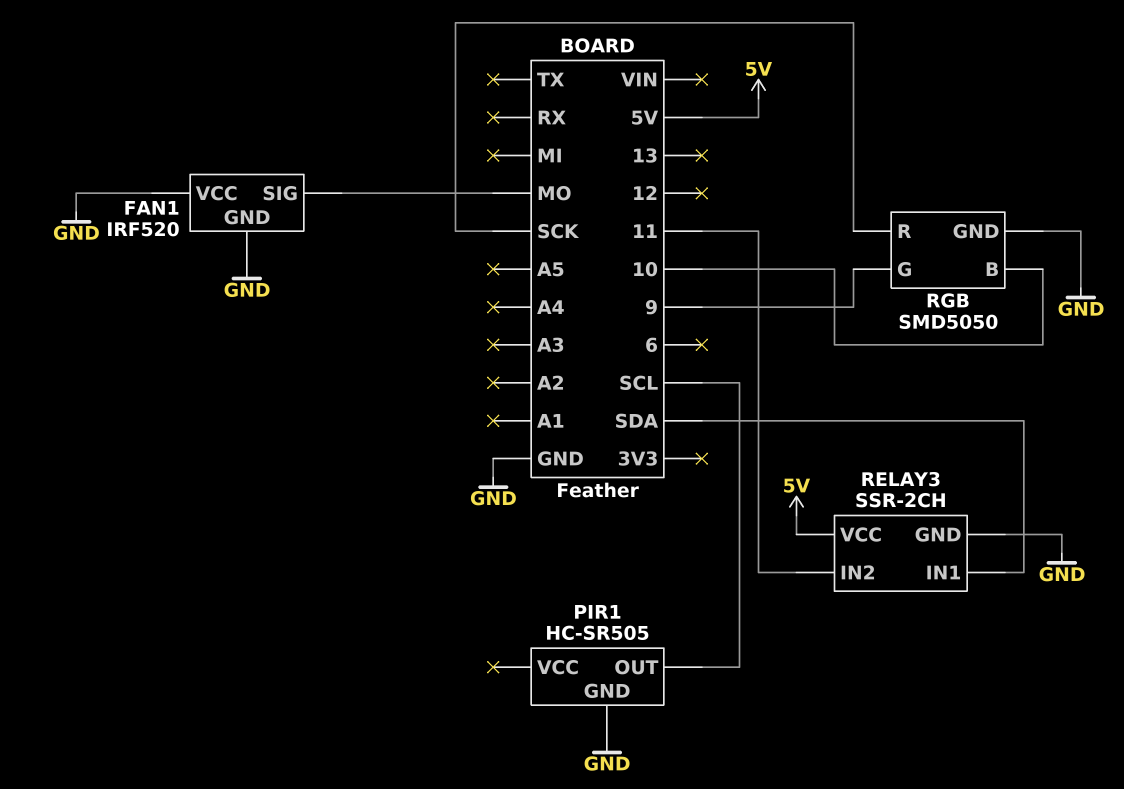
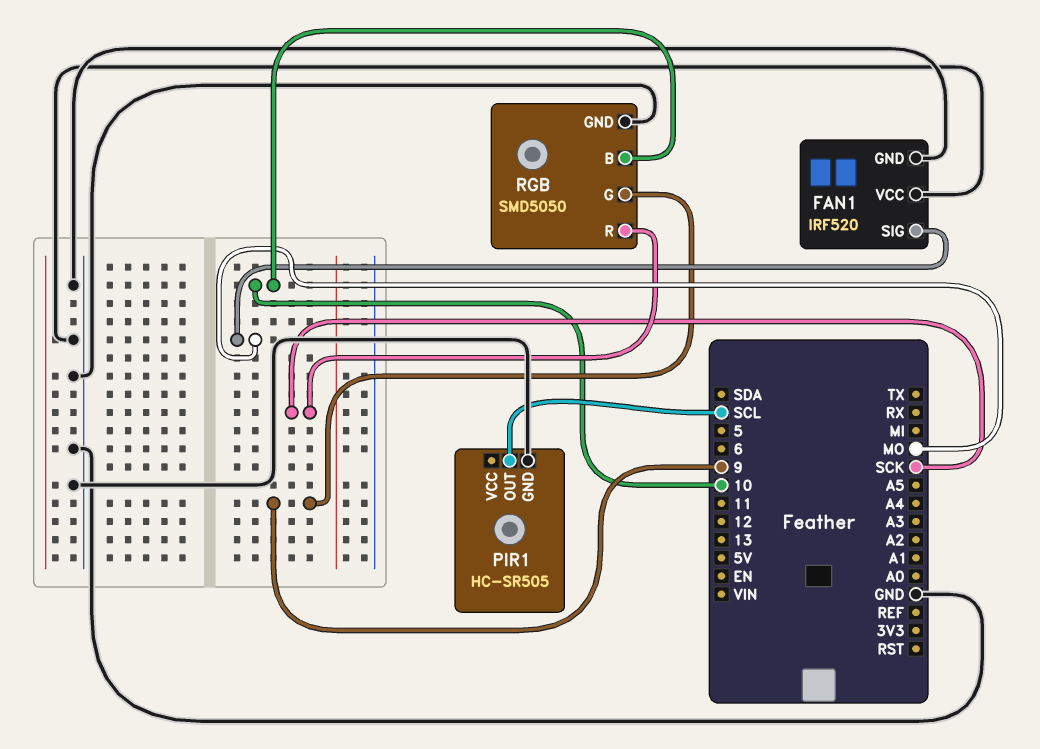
RELAY3: SSR-2CH -> none
RELAY3 pin GND: GND -> none
RELAY3 pin IN1: SDA -> none
RELAY3 pin IN2: 11 -> none
RELAY3 pin VCC: 5V -> none

